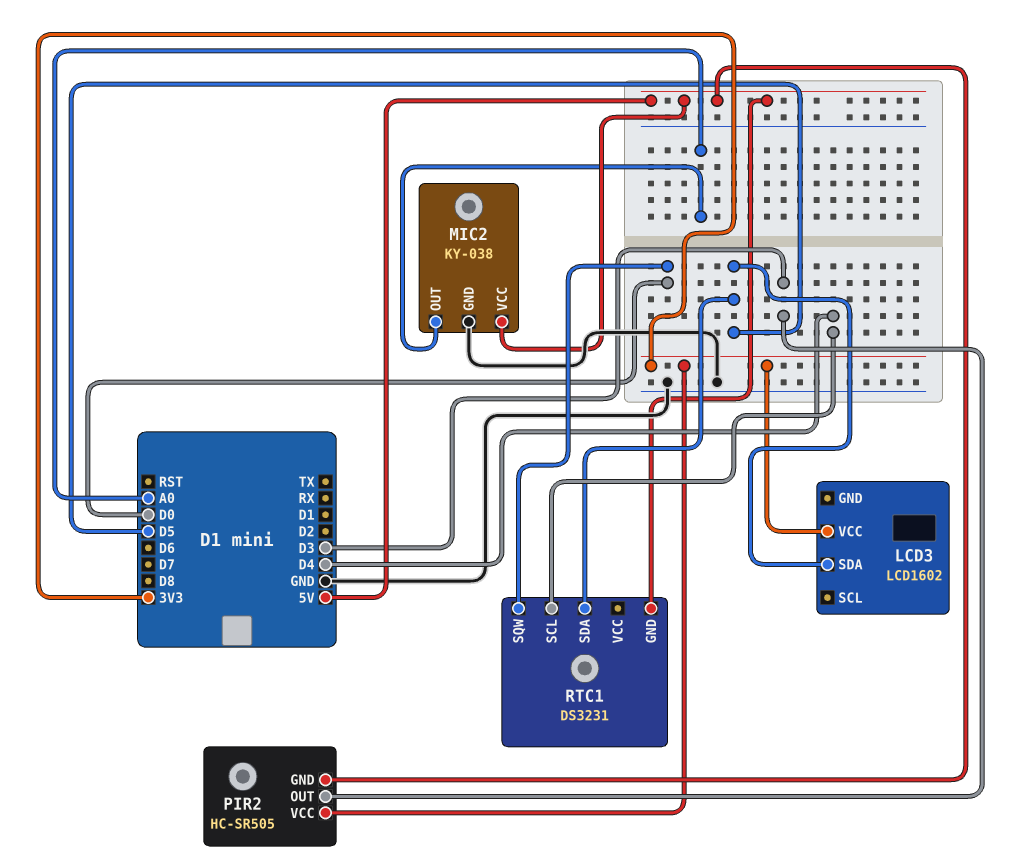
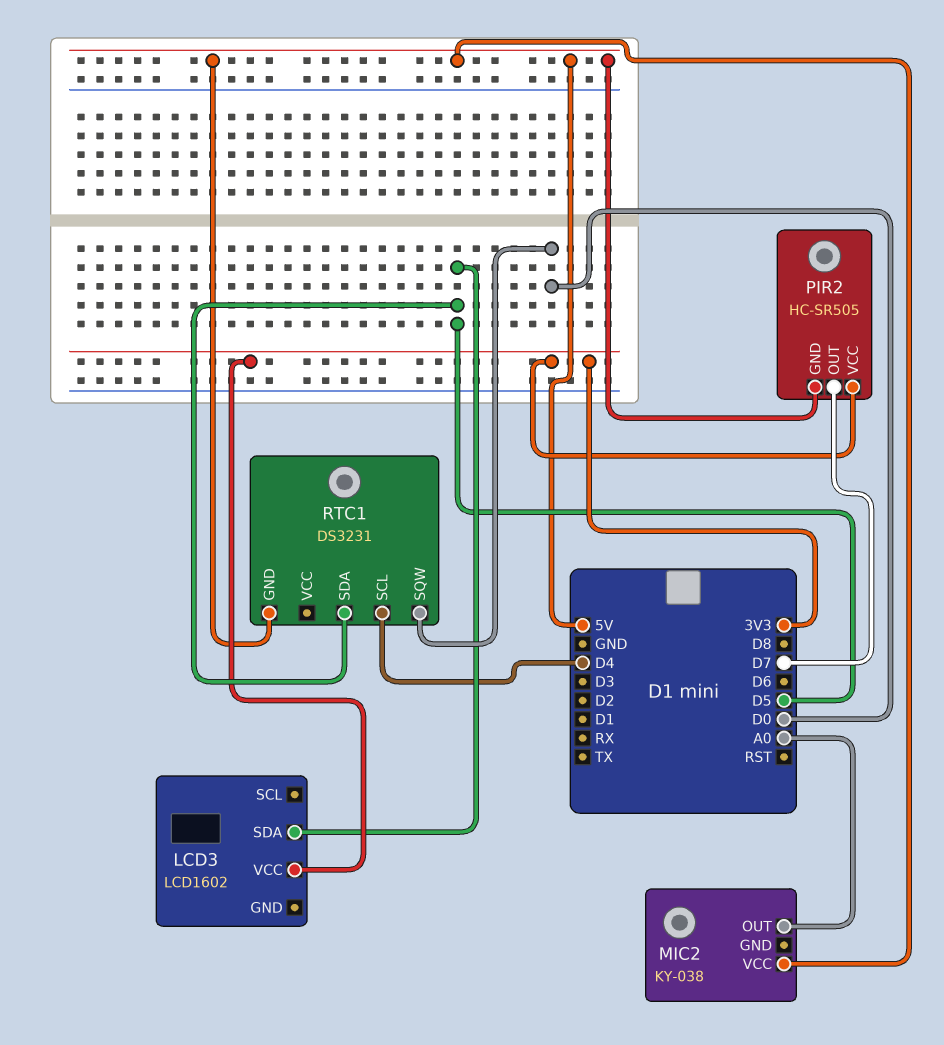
MIC2 pin GND: GND -> none
PIR2 pin OUT: D3 -> D7

